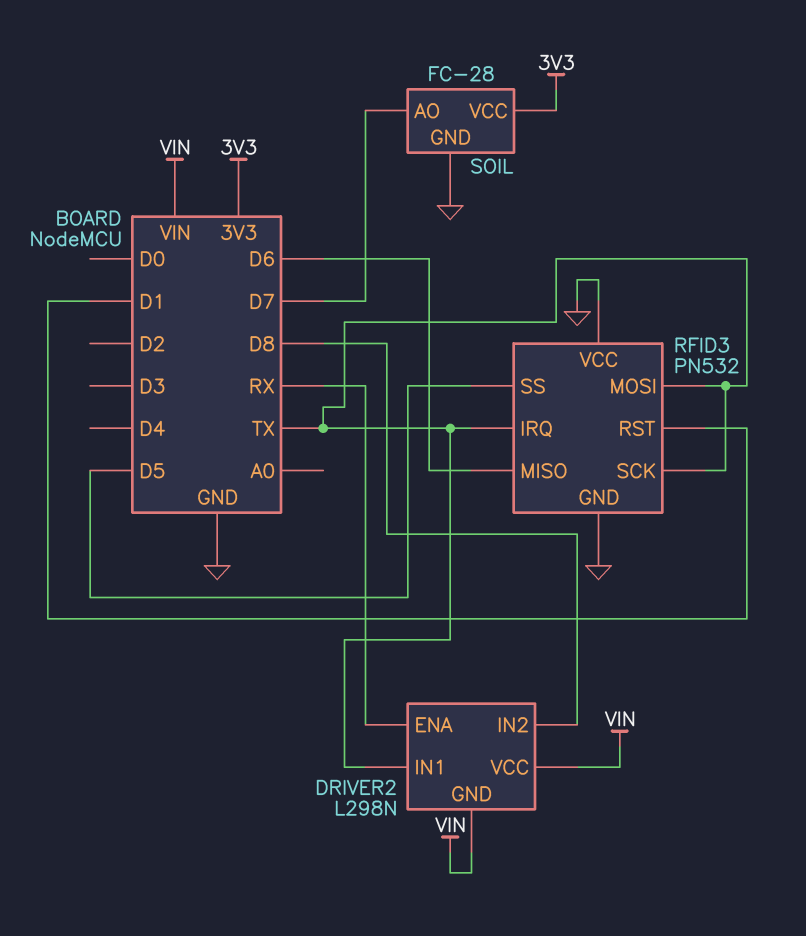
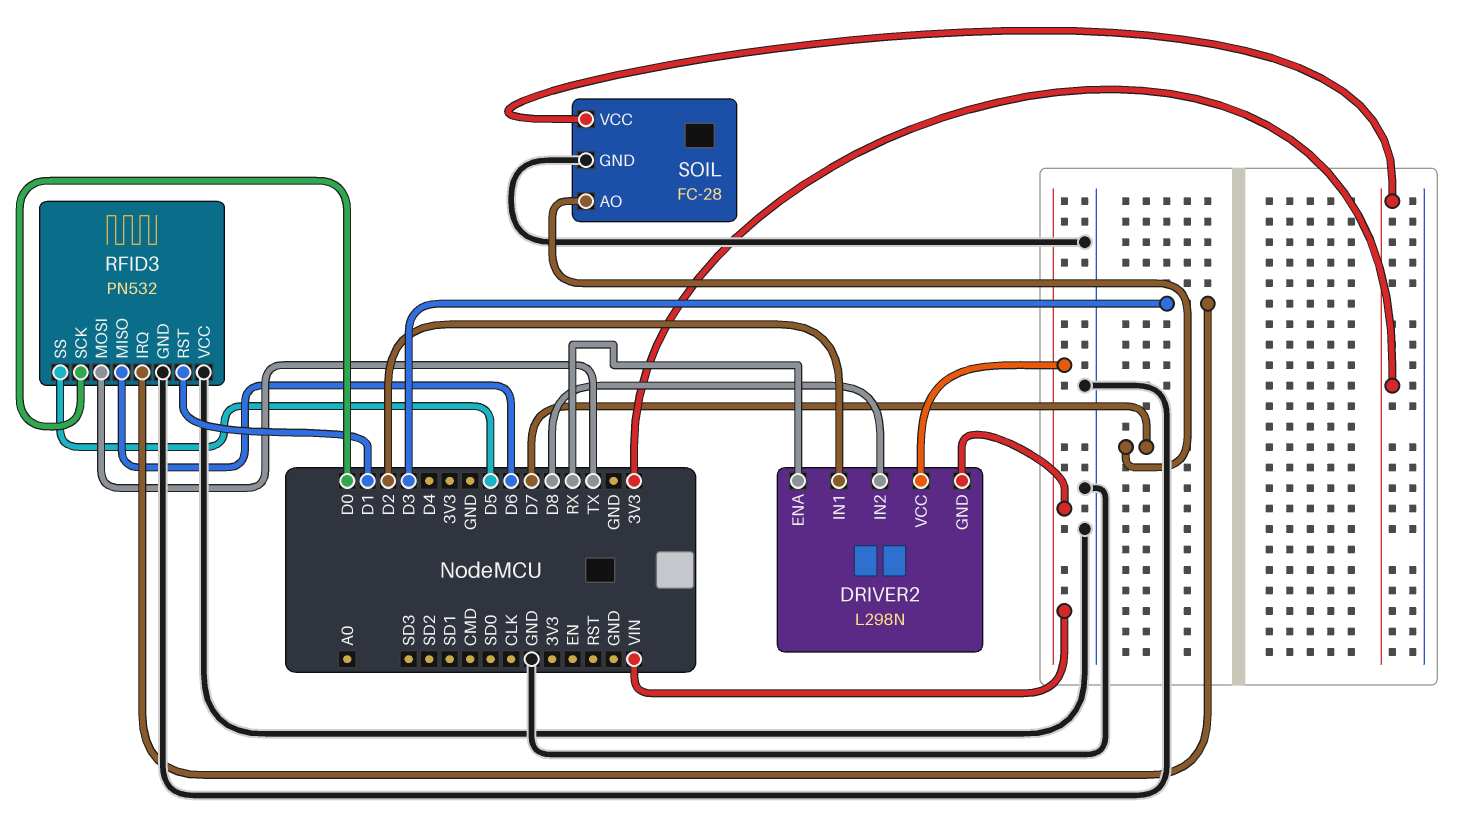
DRIVER2 pin IN1: TX -> D2
RFID3 pin IRQ: TX -> D3
RFID3 pin SCK: TX -> D0

